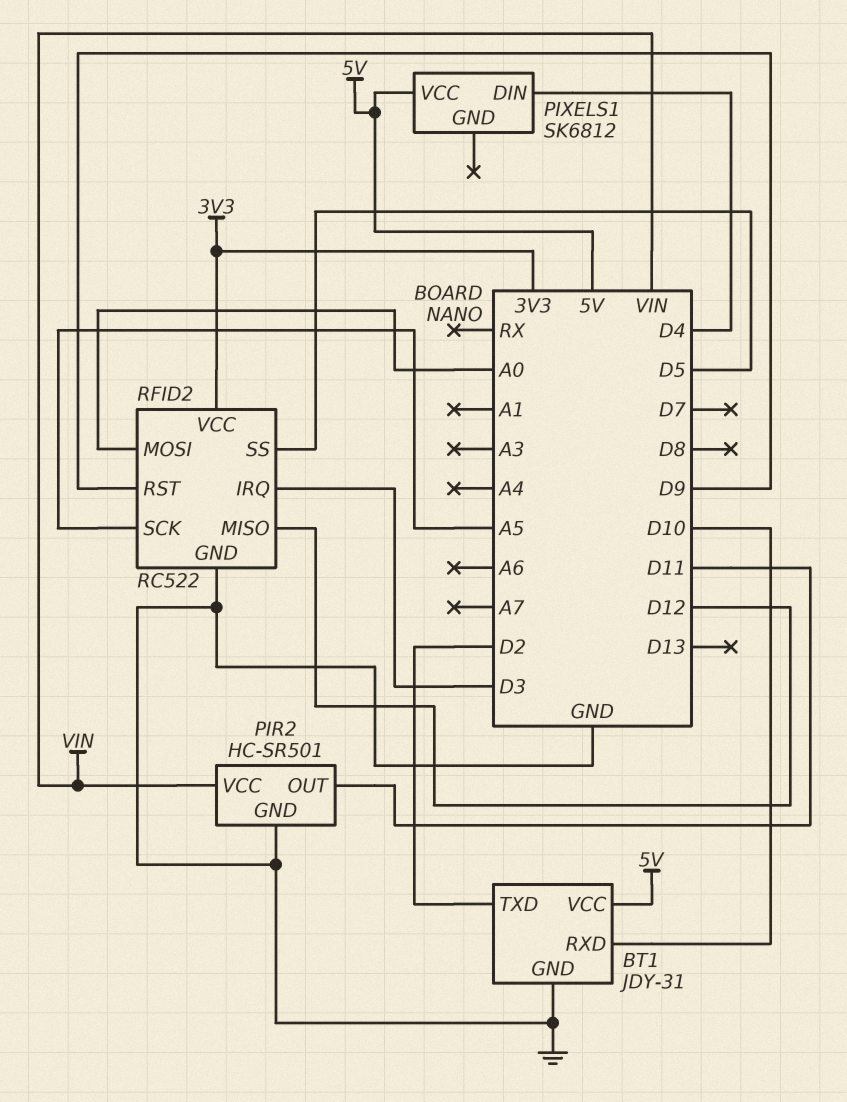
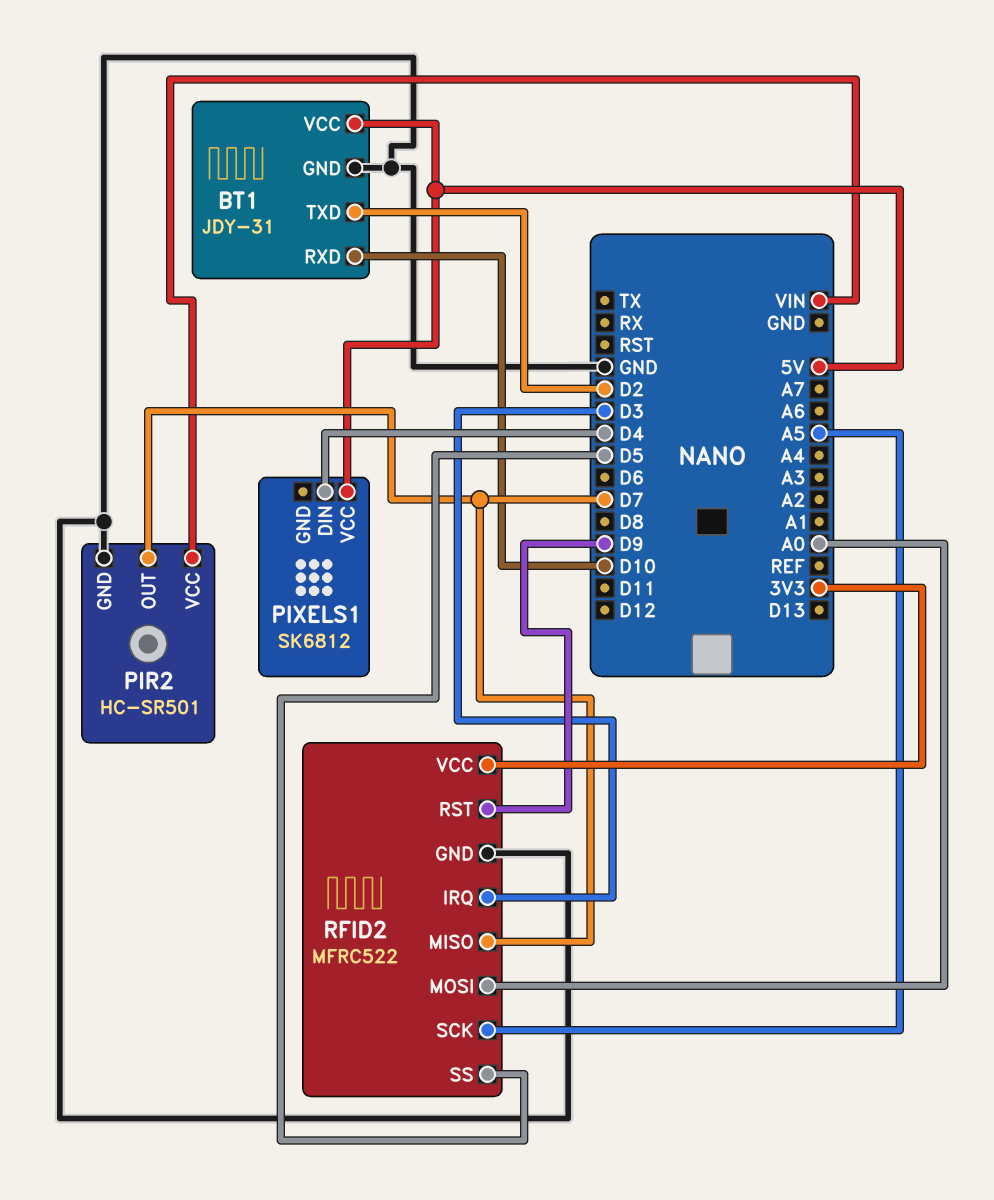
PIR2 pin OUT: D11 -> D7
RFID2: RC522 -> MFRC522
RFID2 pin MISO: D12 -> D7

